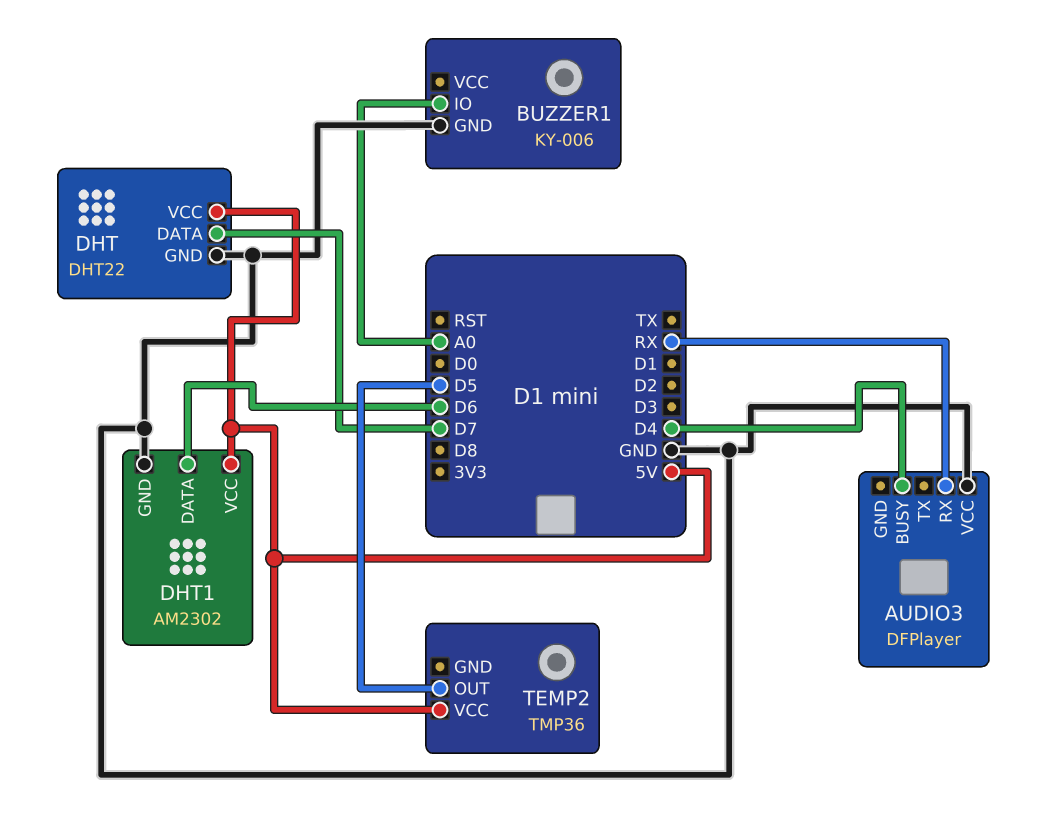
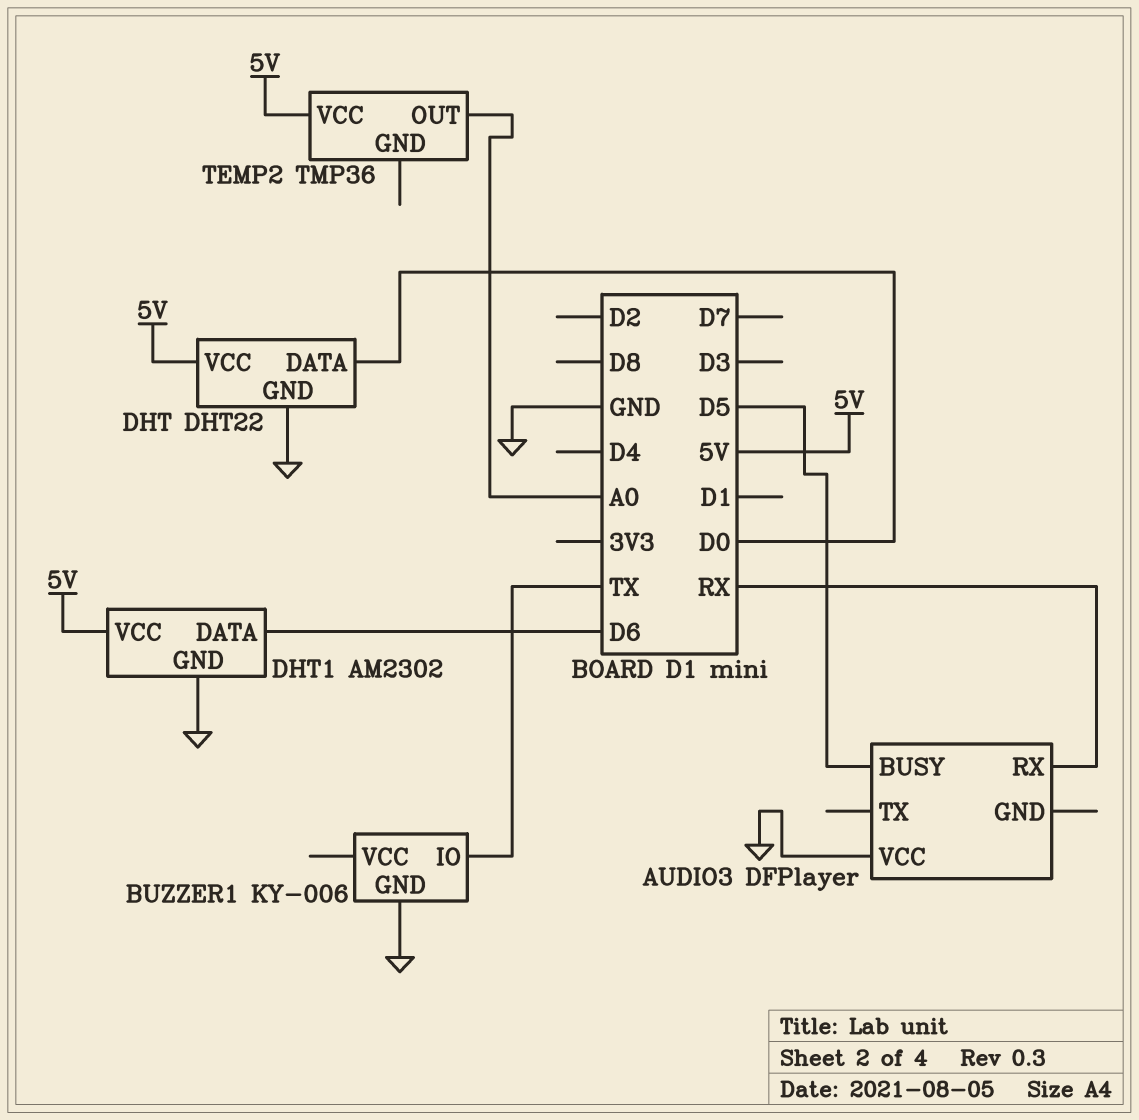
AUDIO3 pin BUSY: D4 -> D5
BUZZER1 pin IO: A0 -> TX
DHT pin DATA: D7 -> D0
TEMP2 pin OUT: D5 -> A0

